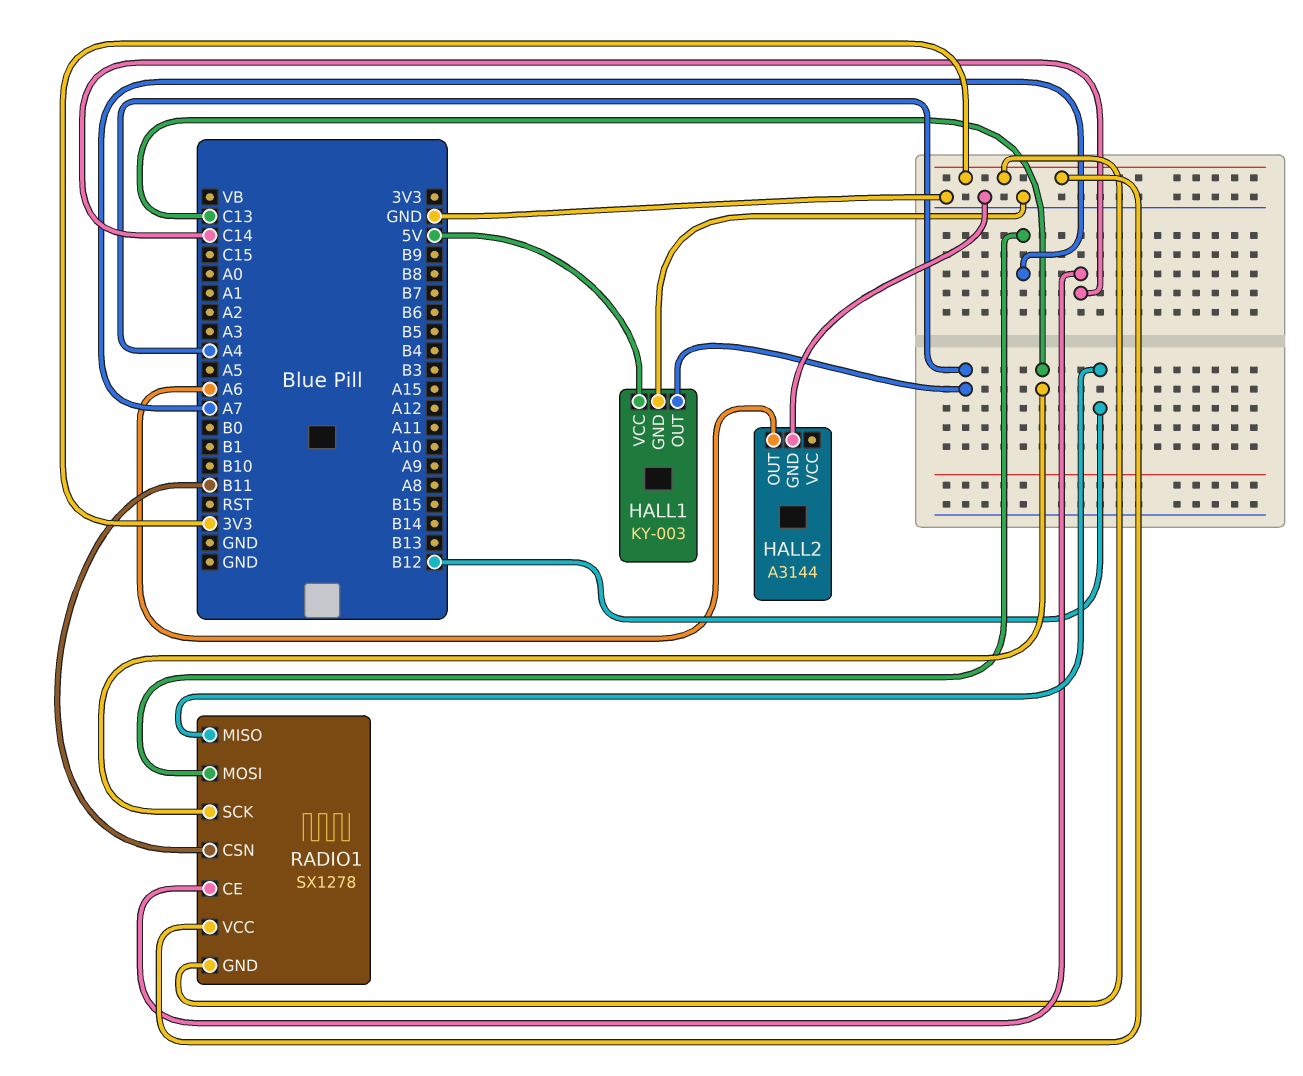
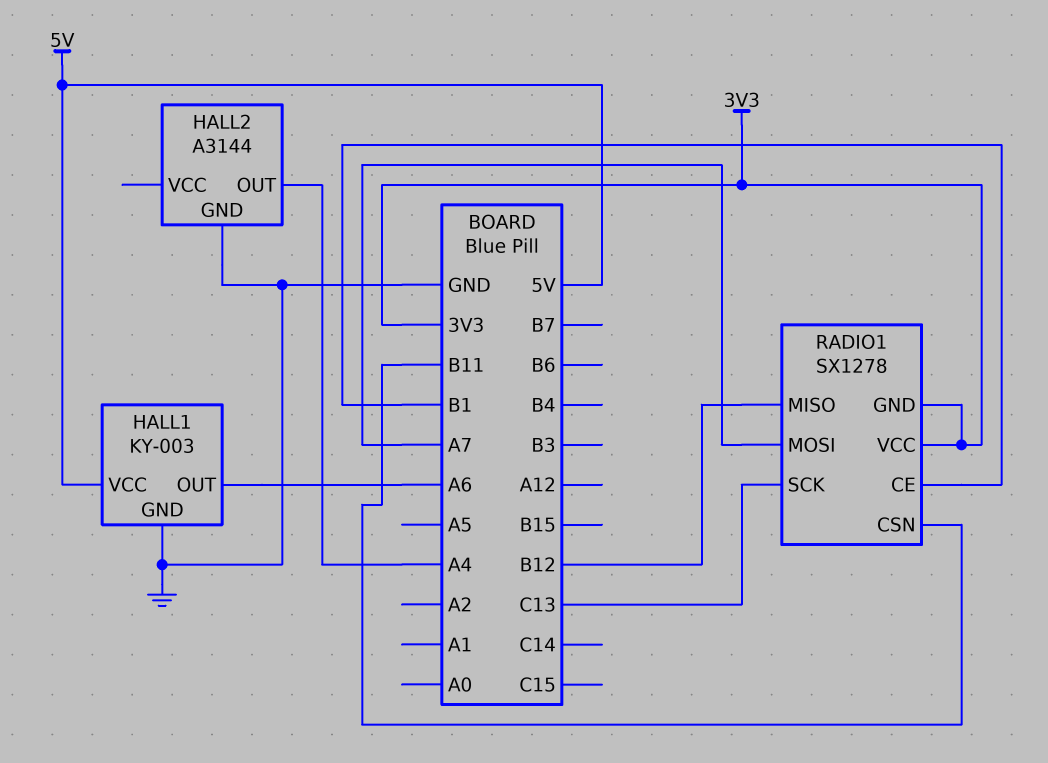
HALL1 pin OUT: A4 -> A6
HALL2 pin OUT: A6 -> A4
RADIO1 pin CE: C14 -> B1

